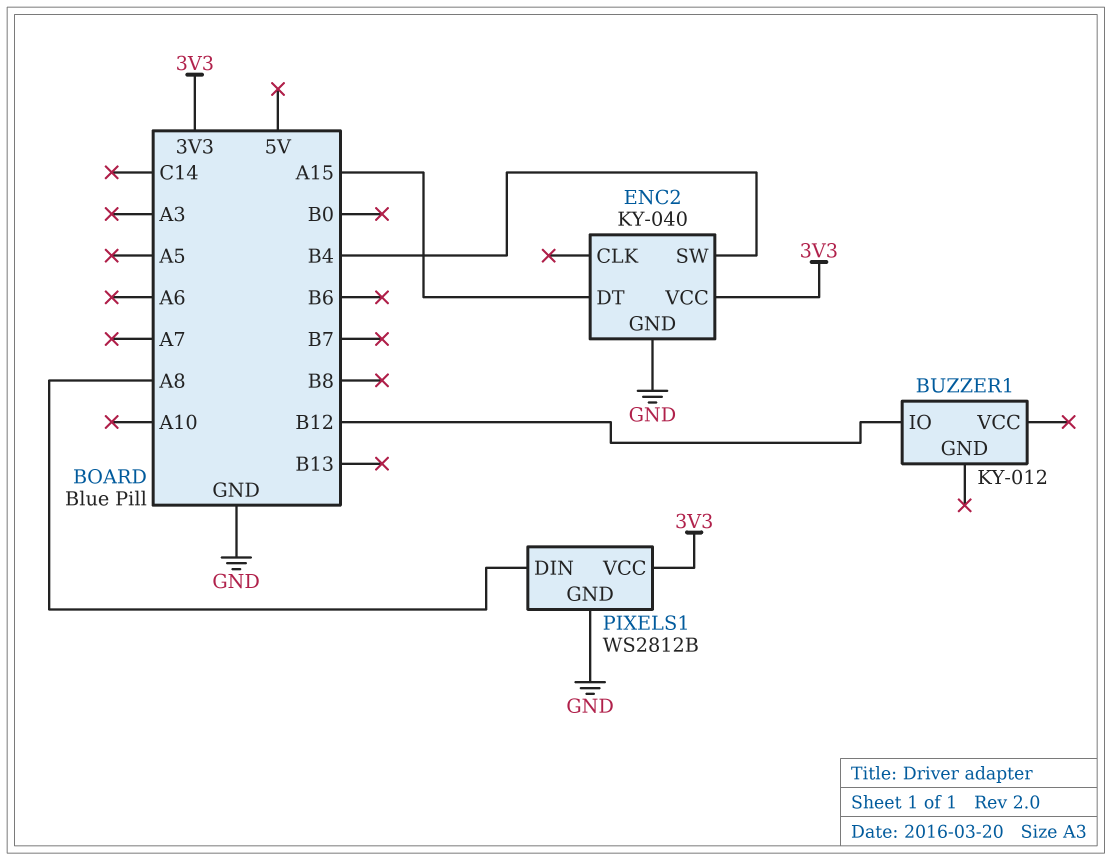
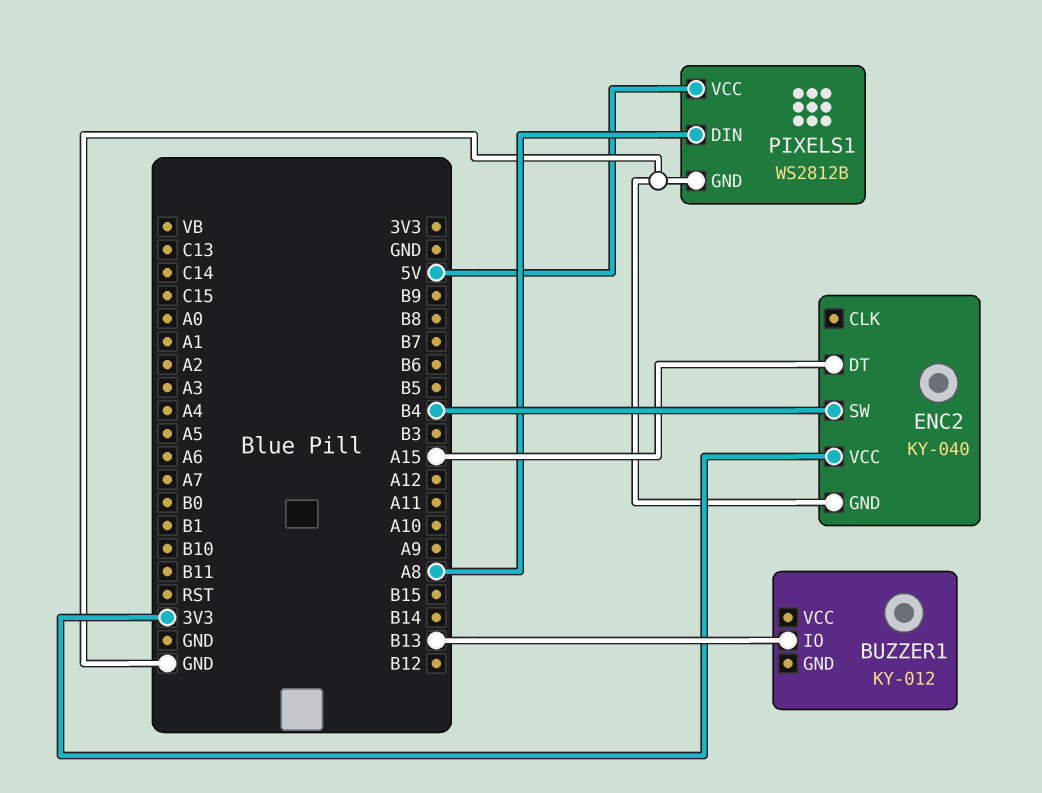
BUZZER1 pin IO: B12 -> B13
PIXELS1 pin VCC: 3V3 -> 5V

